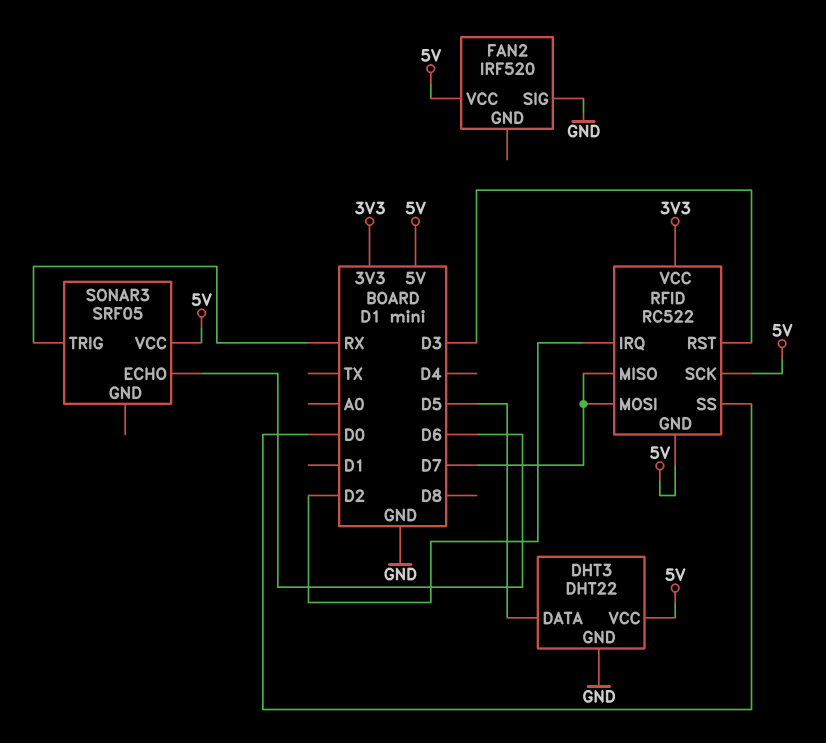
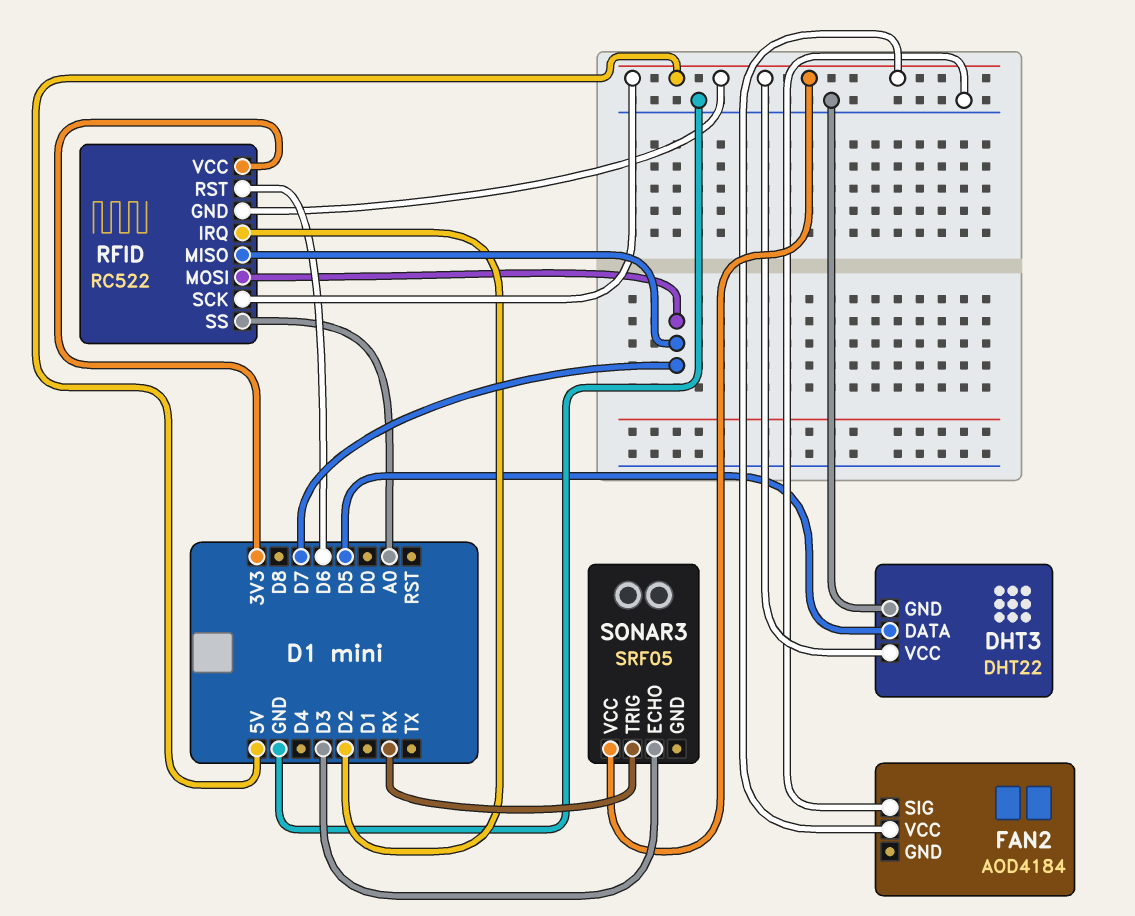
FAN2: IRF520 -> AOD4184
RFID pin RST: D3 -> D6
RFID pin SS: D0 -> A0
SONAR3 pin ECHO: D6 -> D3

